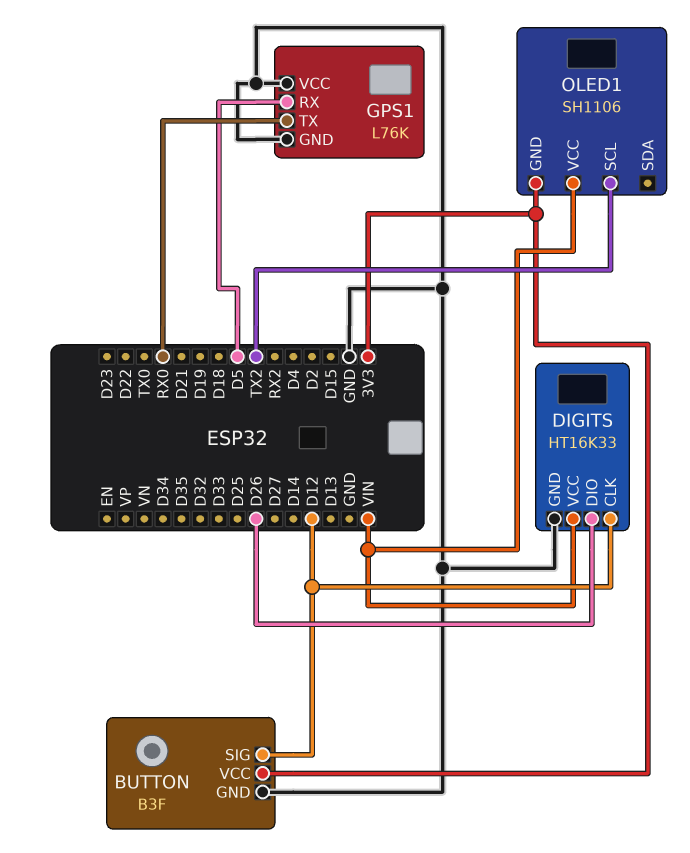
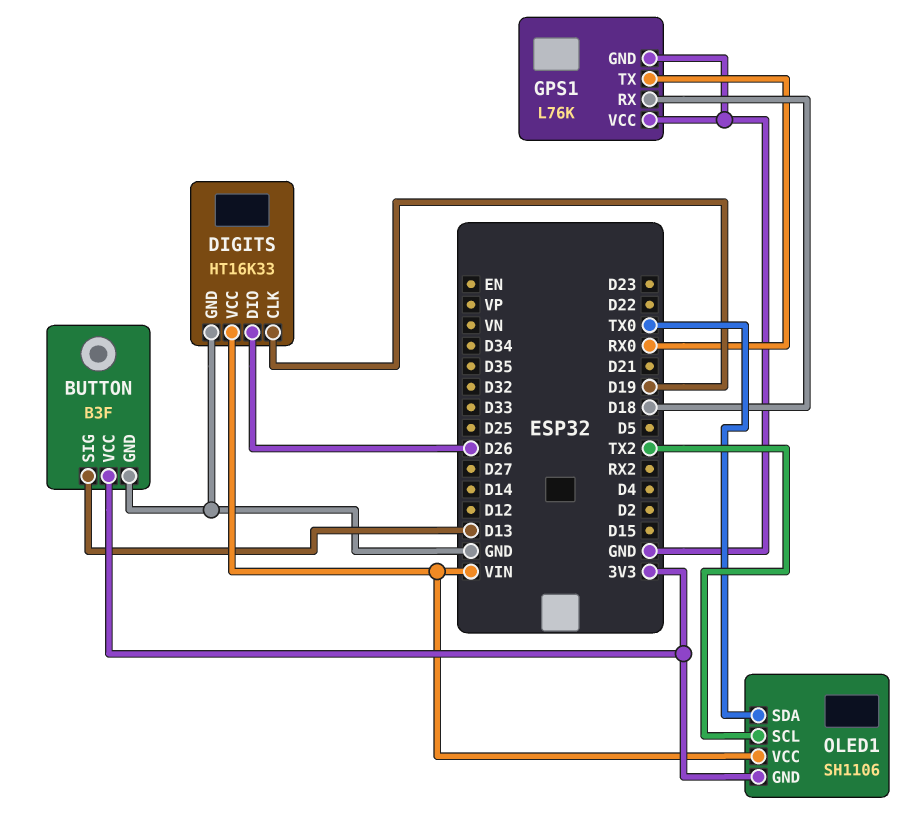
BUTTON pin SIG: D12 -> D13
DIGITS pin CLK: D12 -> D19
GPS1 pin RX: D5 -> D18
OLED1 pin SDA: none -> TX0

